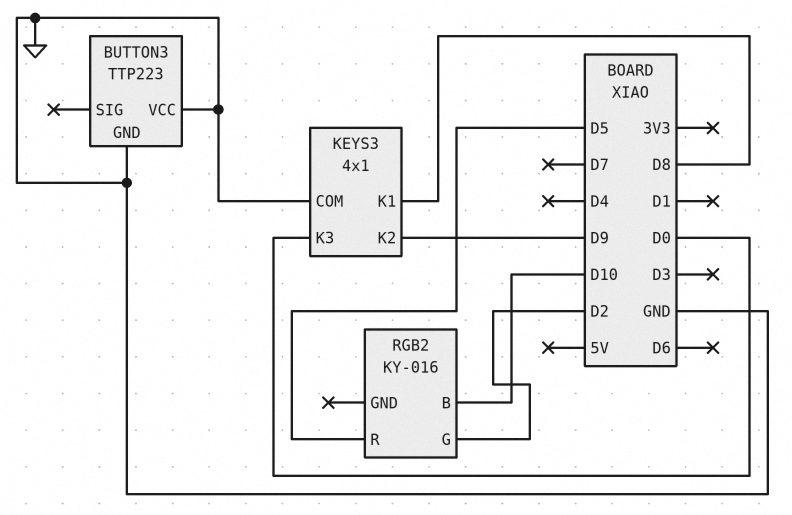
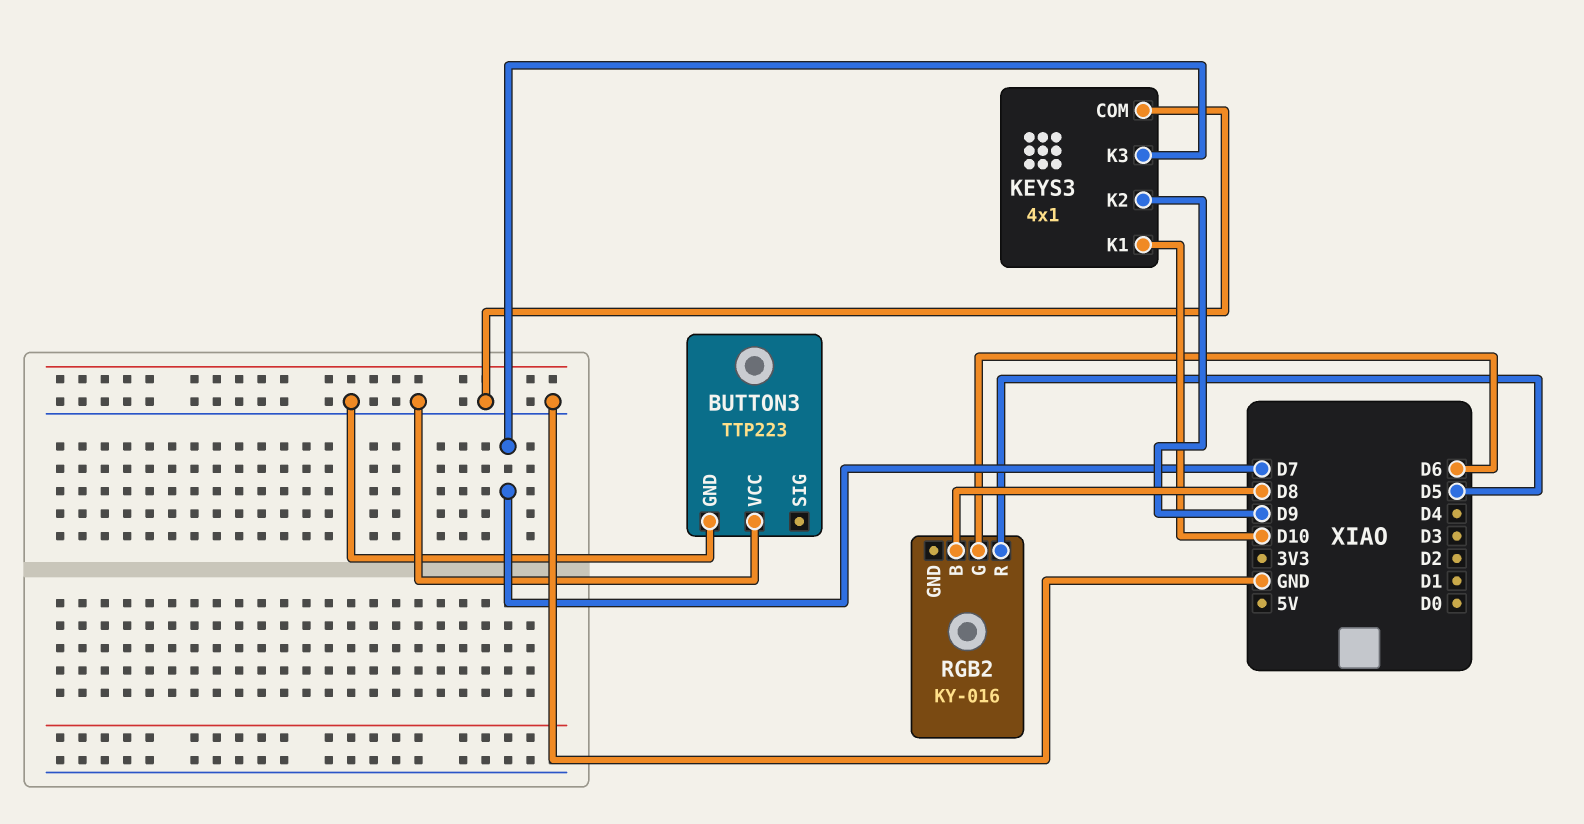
KEYS3 pin K1: D8 -> D10
KEYS3 pin K3: D0 -> D7
RGB2 pin B: D10 -> D8
RGB2 pin G: D2 -> D6

